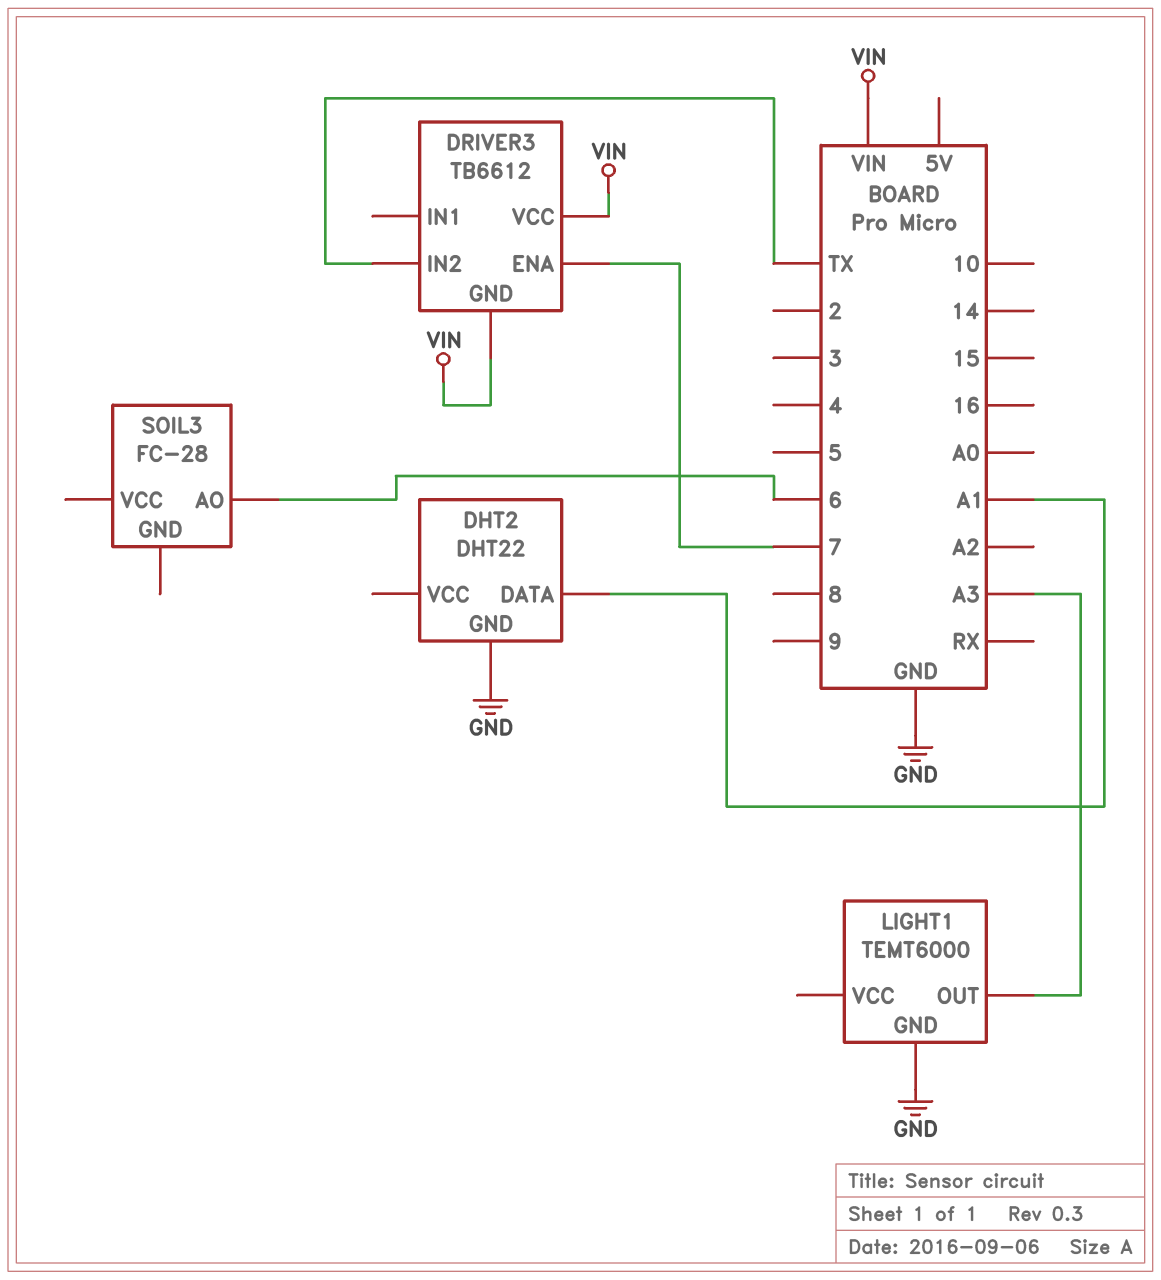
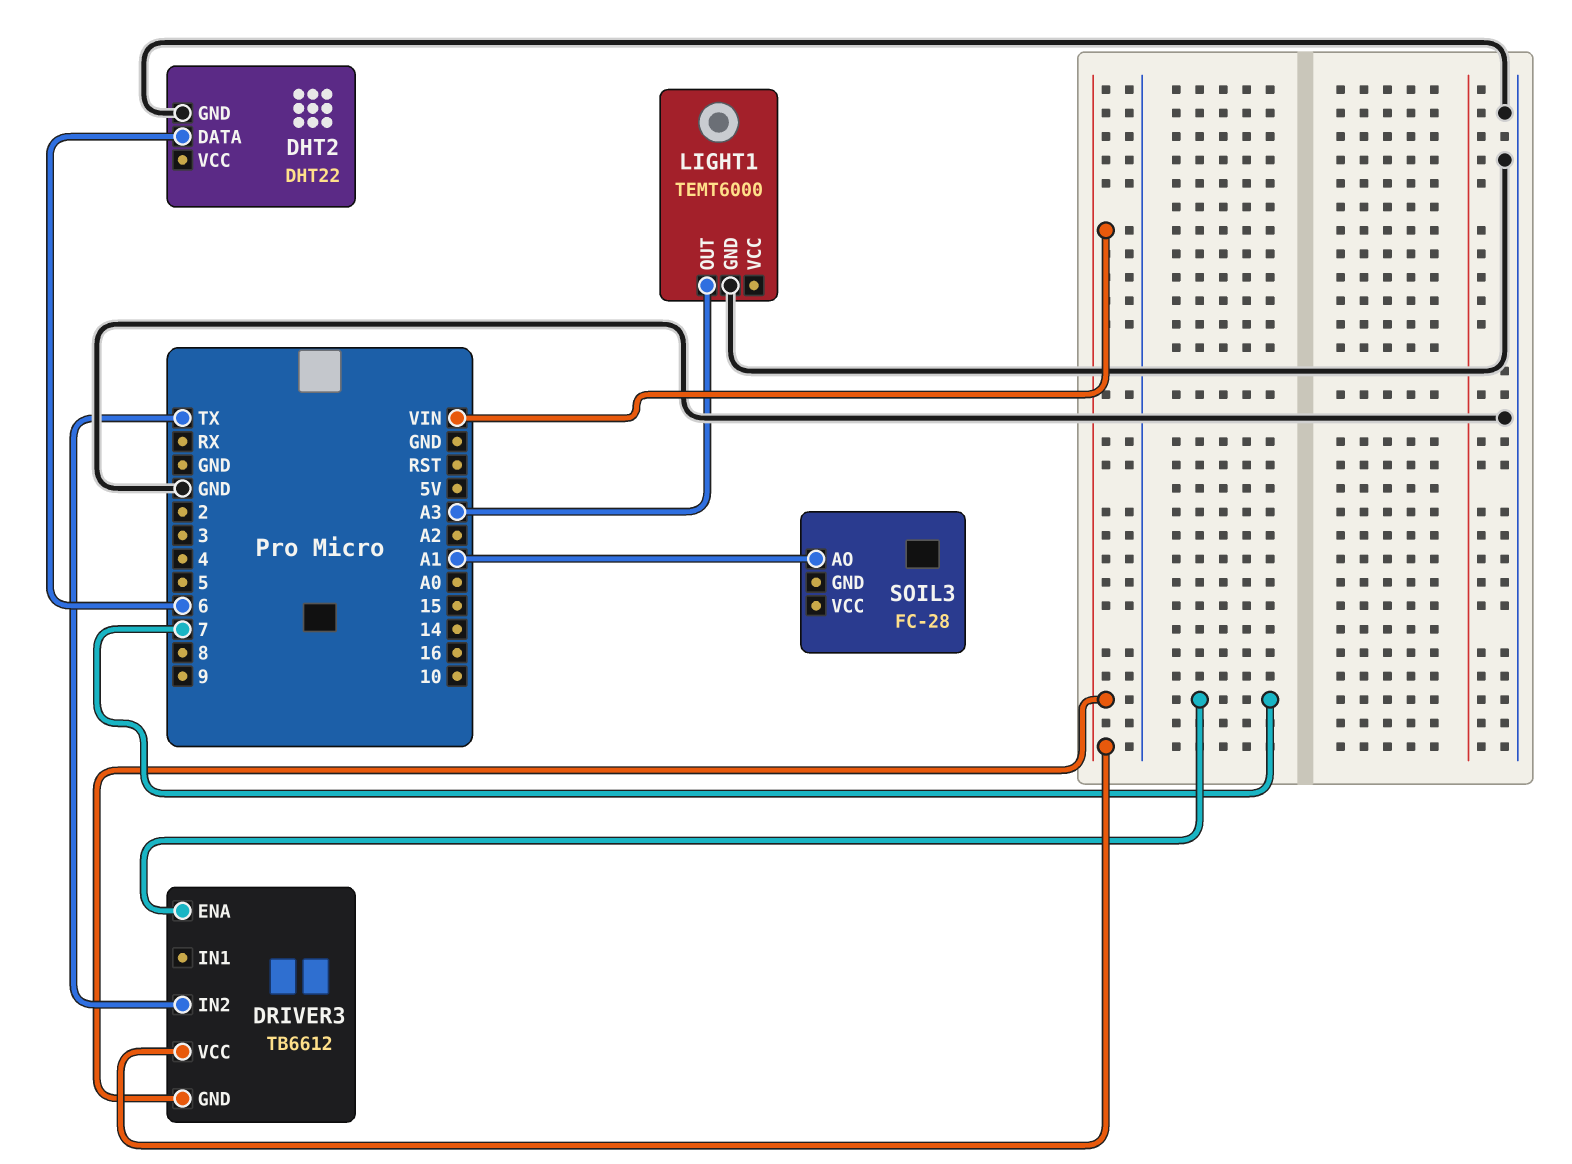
DHT2 pin DATA: A1 -> 6
SOIL3 pin AO: 6 -> A1

